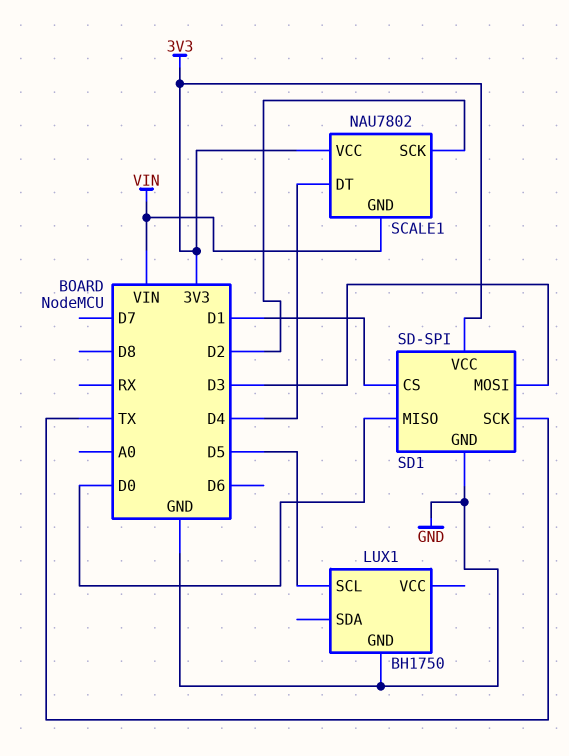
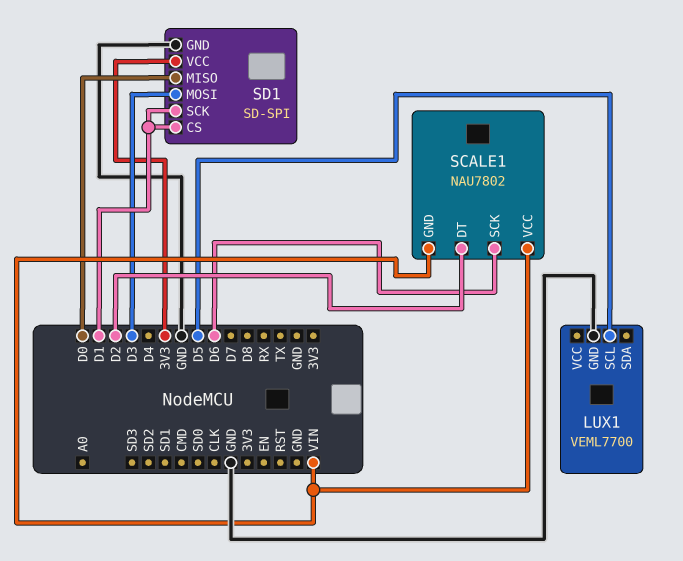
LUX1: BH1750 -> VEML7700
SCALE1 pin DT: D4 -> D2
SCALE1 pin SCK: D2 -> D6
SCALE1 pin VCC: 3V3 -> VIN
SD1 pin SCK: TX -> D1

